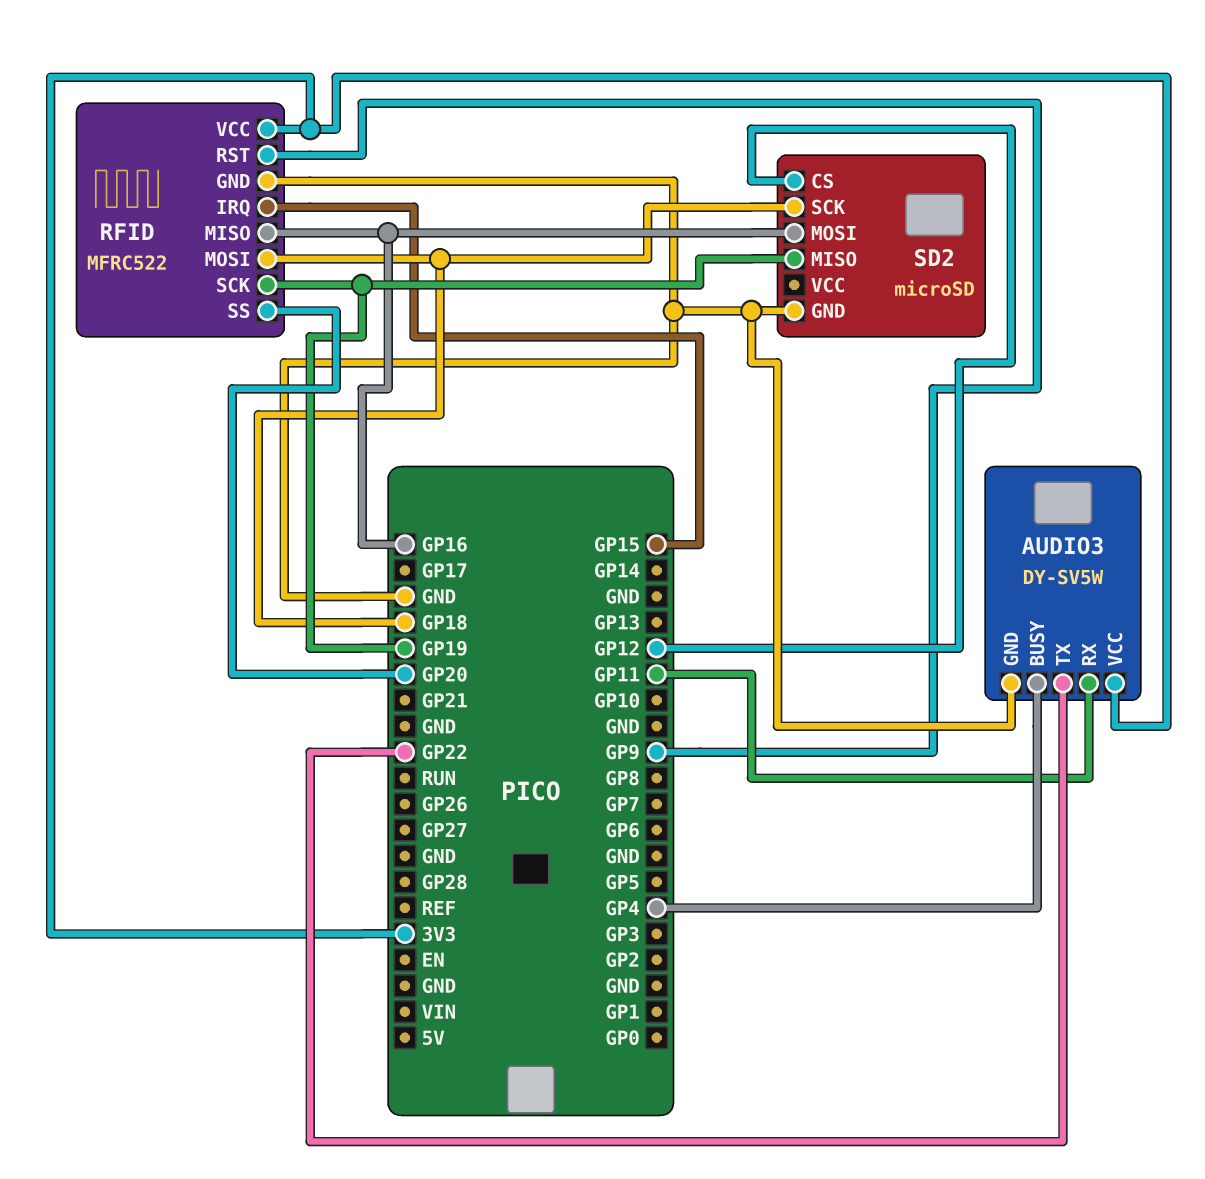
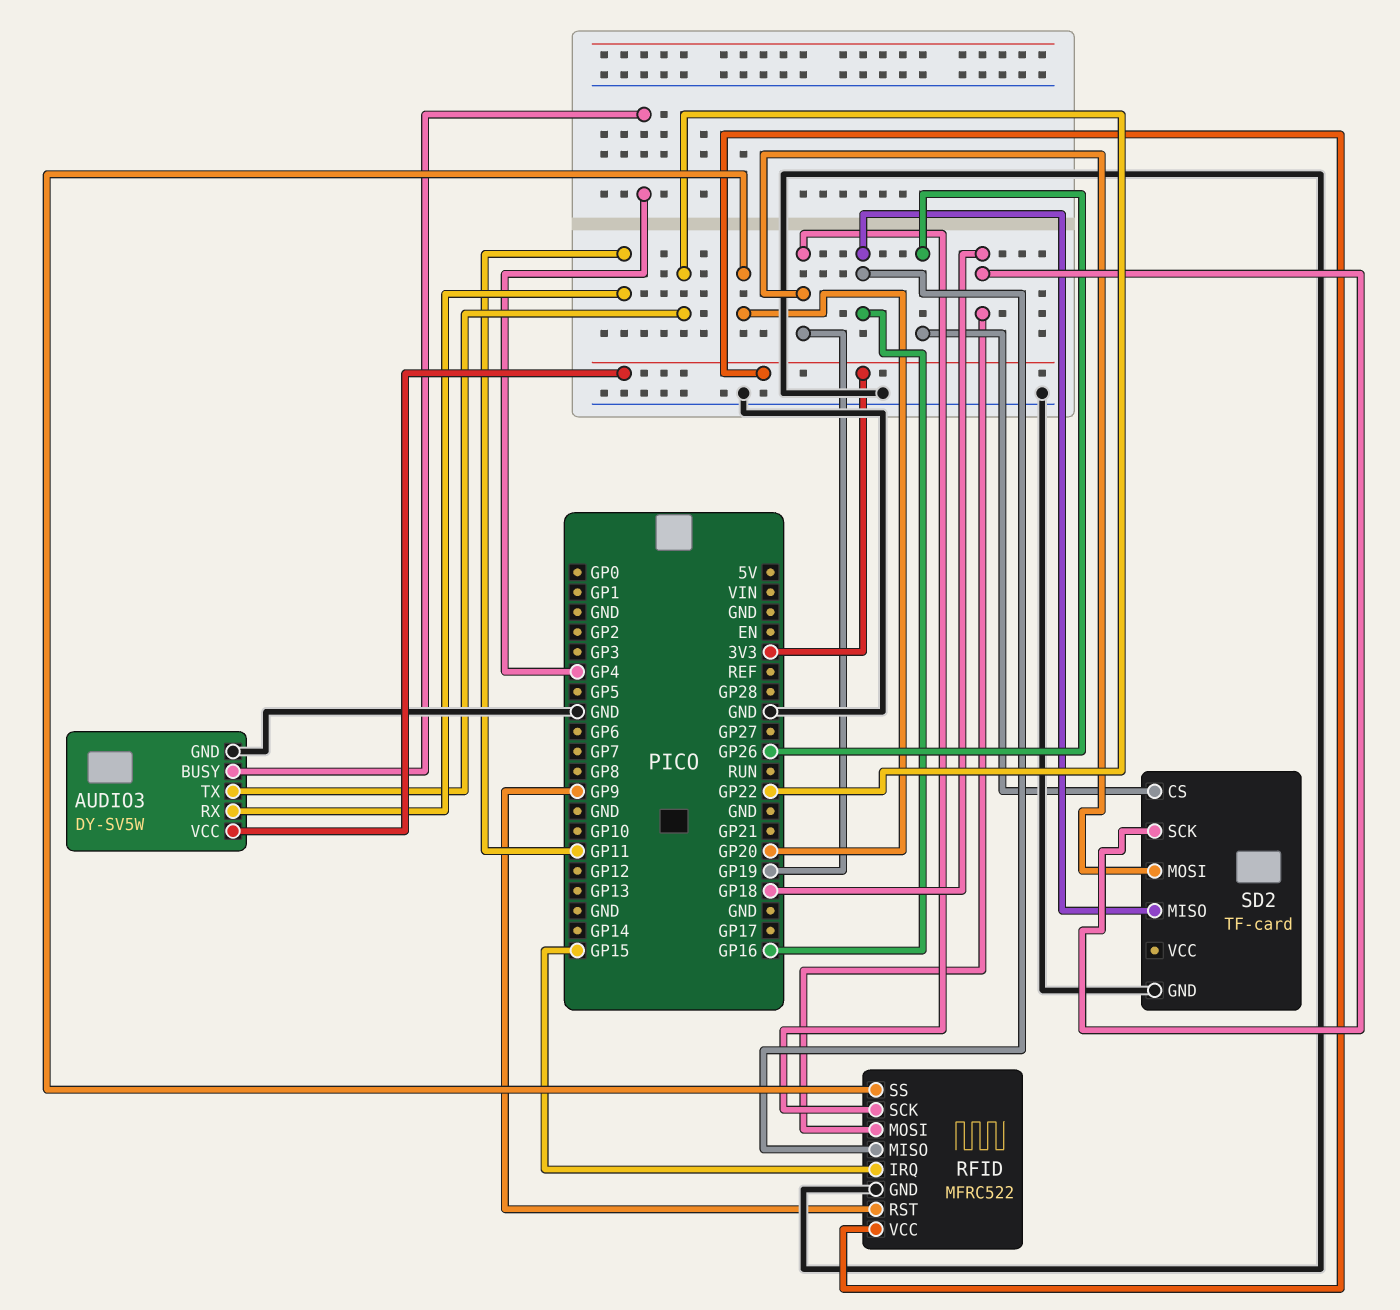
SD2: microSD -> TF-card
SD2 pin CS: GP12 -> GP26
SD2 pin MISO: GP19 -> GP16
SD2 pin MOSI: GP16 -> GP19

